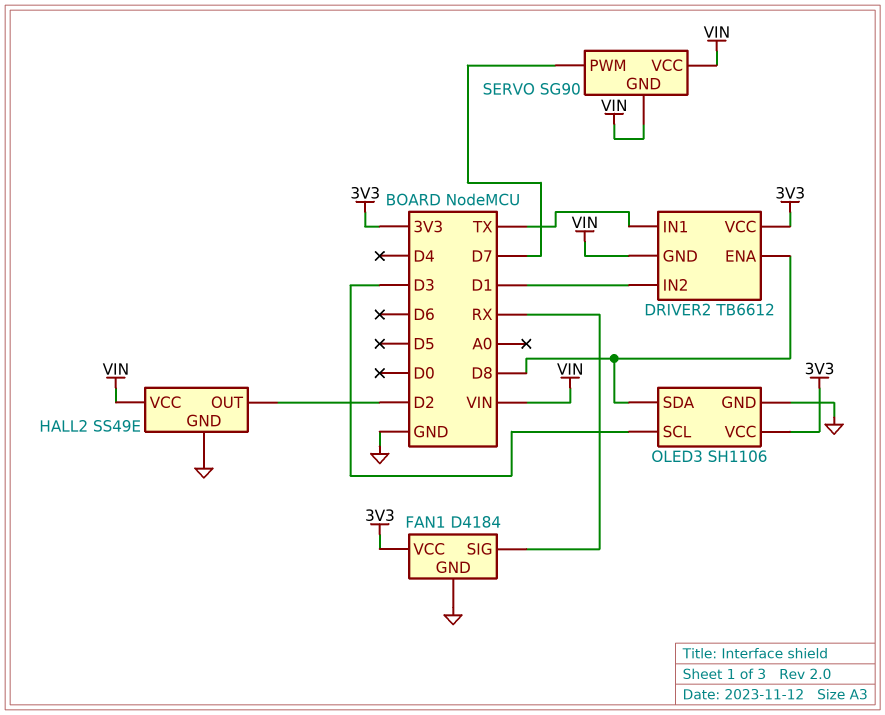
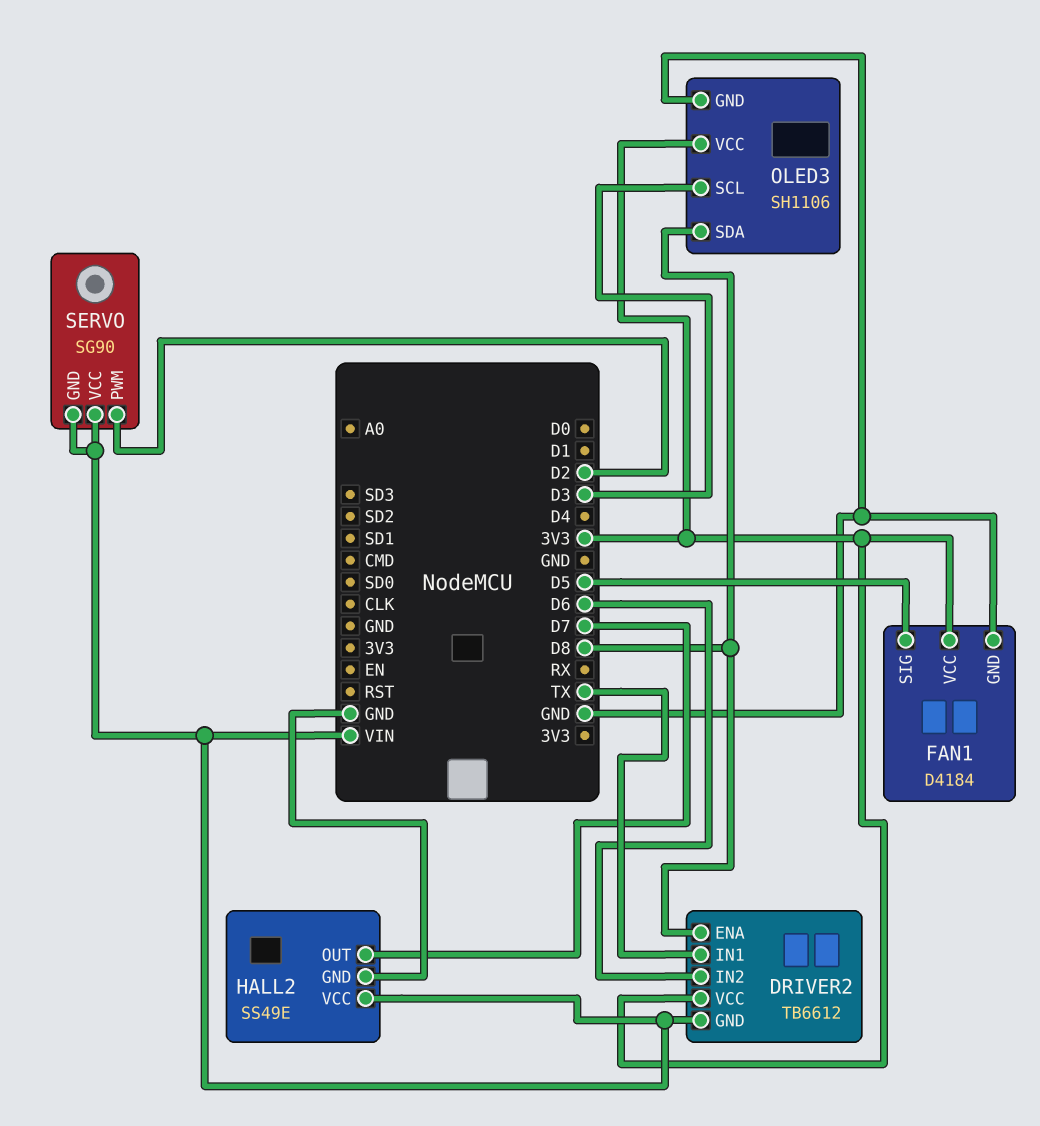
DRIVER2 pin IN2: D1 -> D6
FAN1 pin SIG: RX -> D5
HALL2 pin OUT: D2 -> D7
SERVO pin PWM: D7 -> D2

